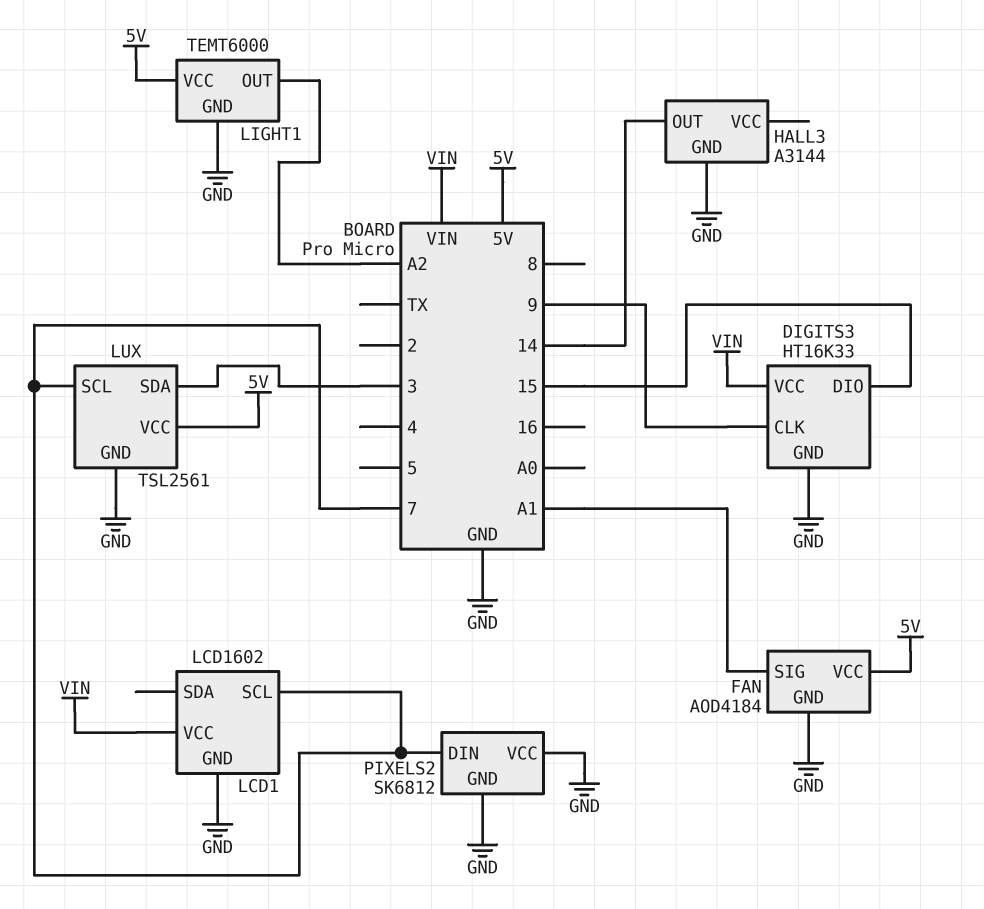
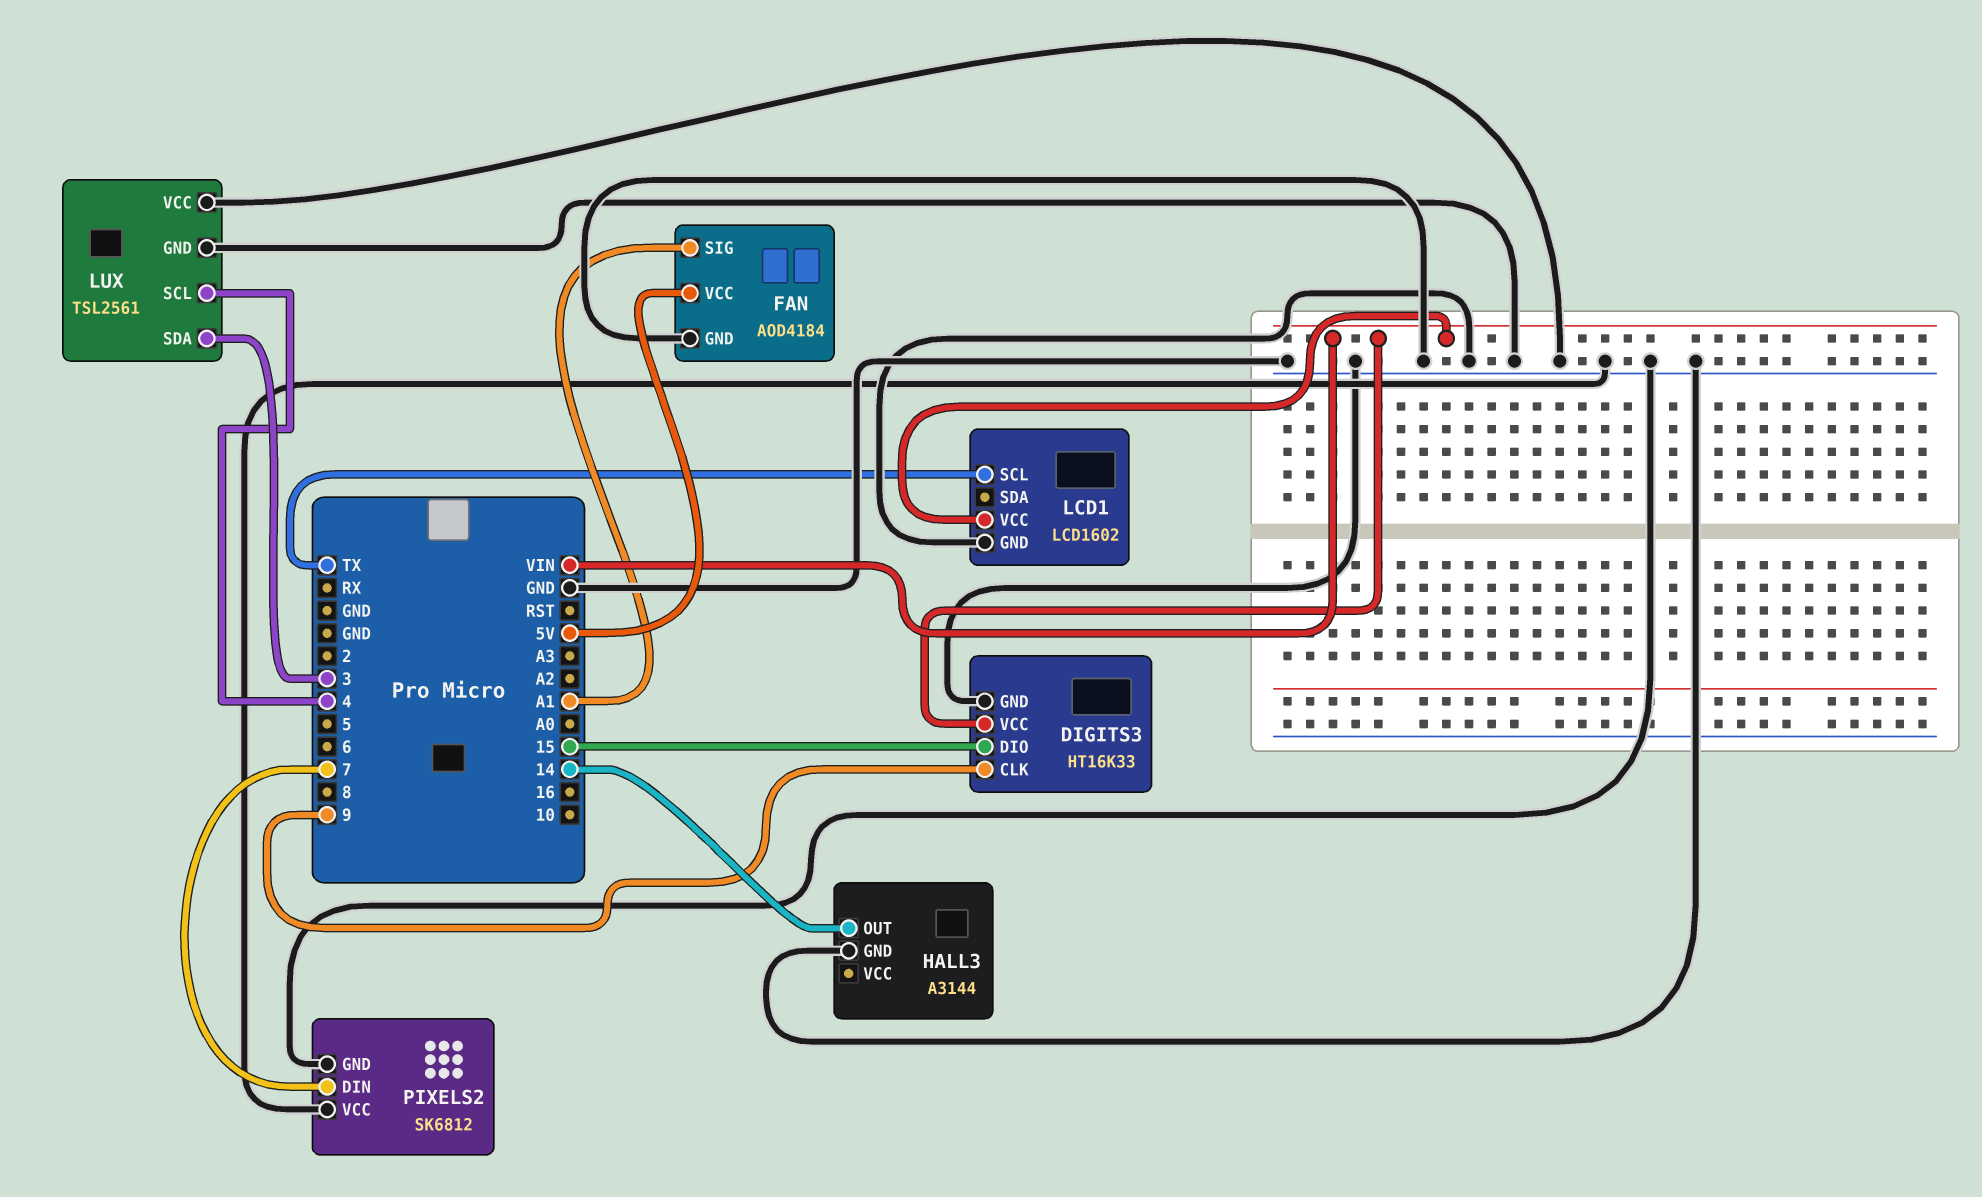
LCD1 pin SCL: 7 -> TX
LIGHT1: TEMT6000 -> none
LIGHT1 pin GND: GND -> none
LIGHT1 pin OUT: A2 -> none
LIGHT1 pin VCC: 5V -> none
LUX pin SCL: 7 -> 4
LUX pin VCC: 5V -> GND

